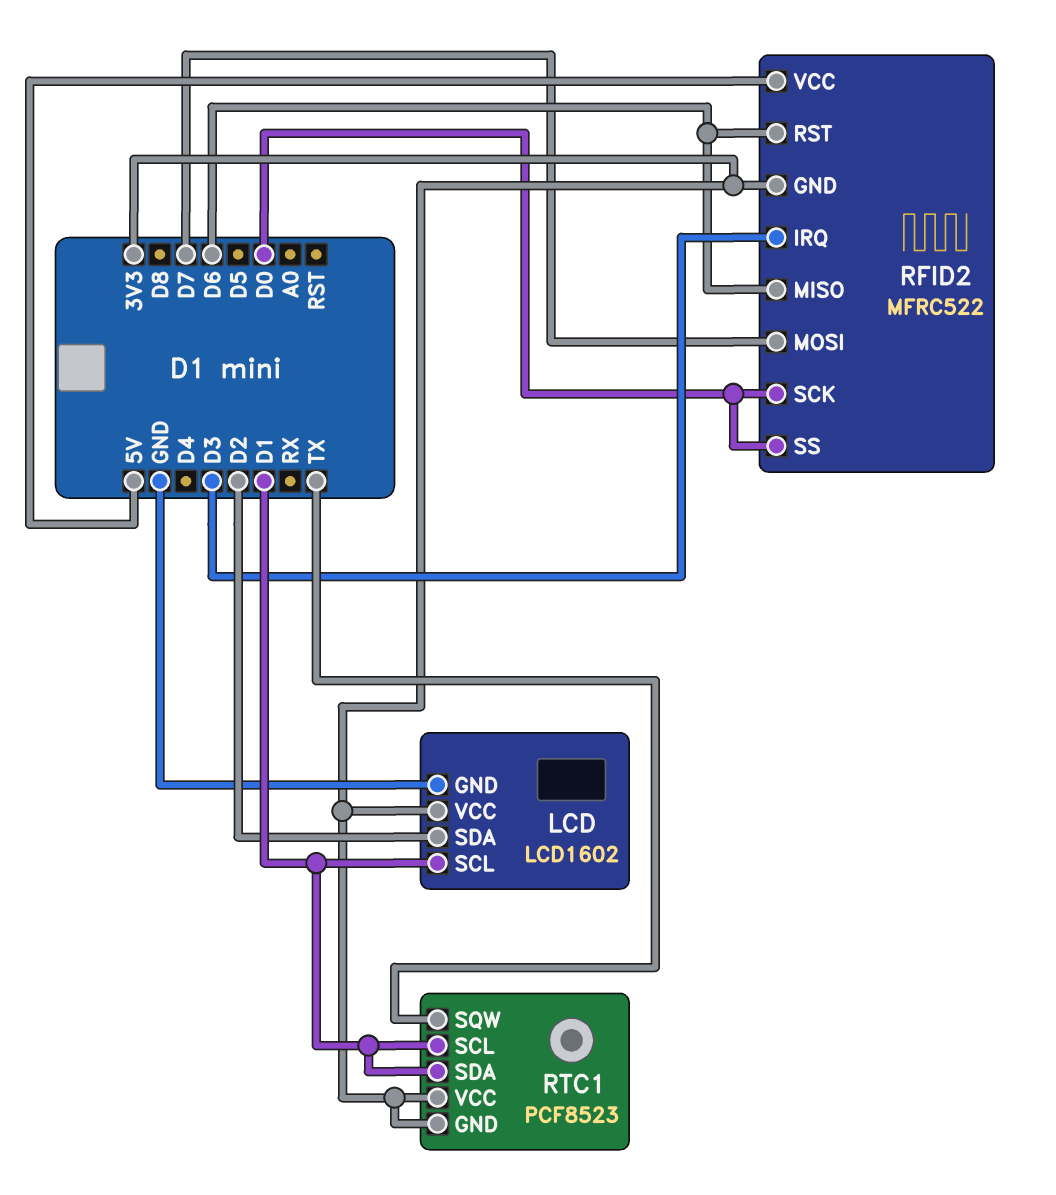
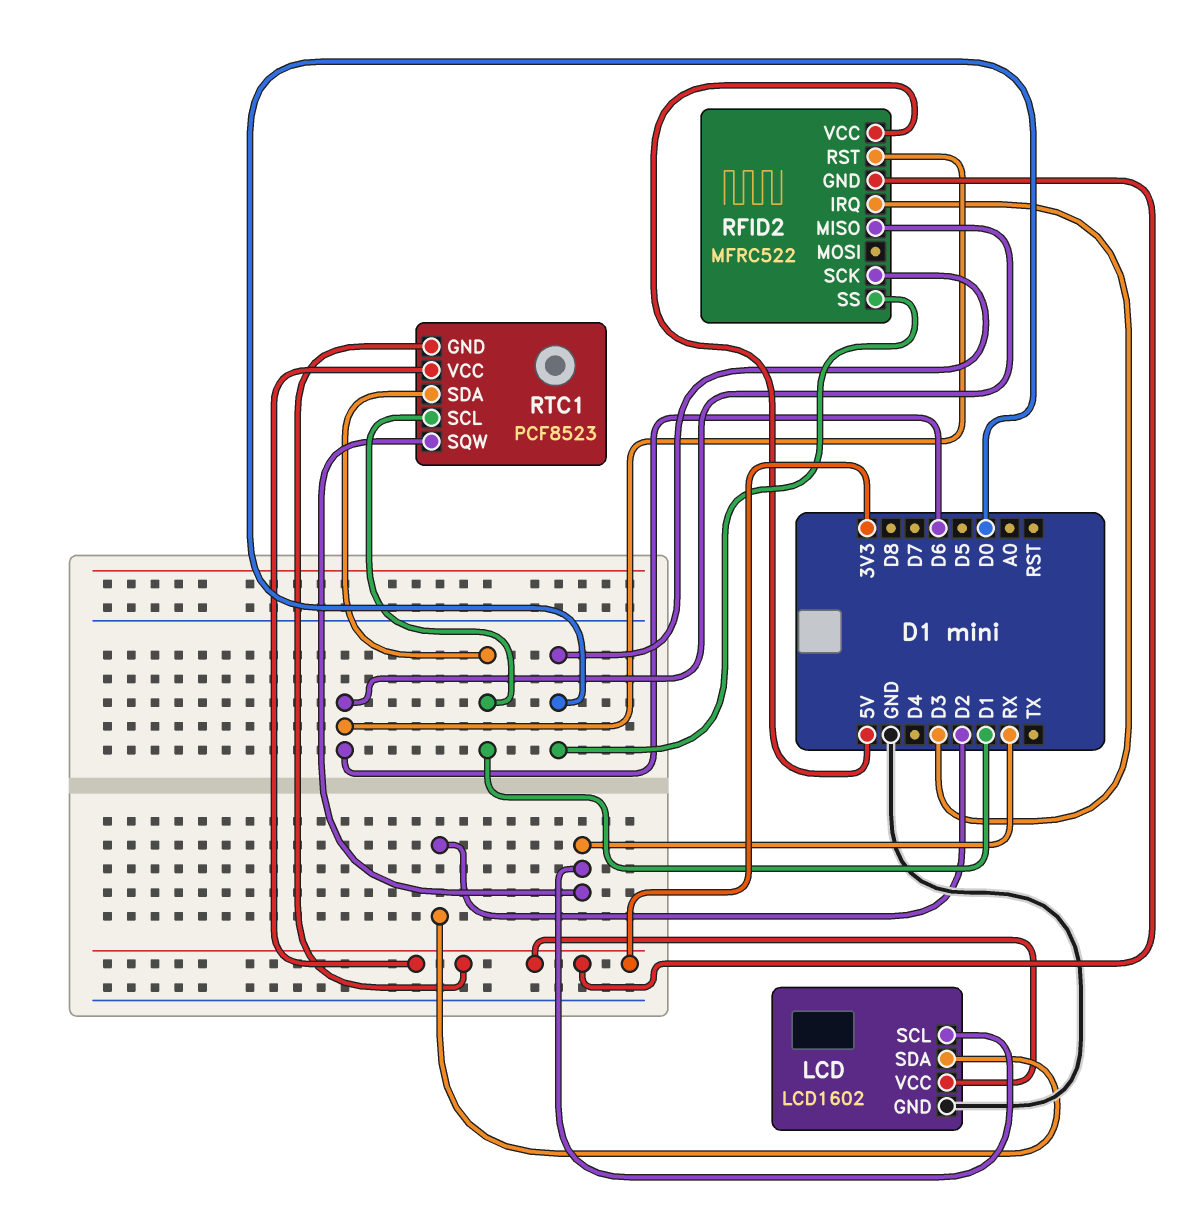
LCD pin SCL: D1 -> RX
RFID2 pin MOSI: D7 -> none
RTC1 pin SQW: TX -> RX

